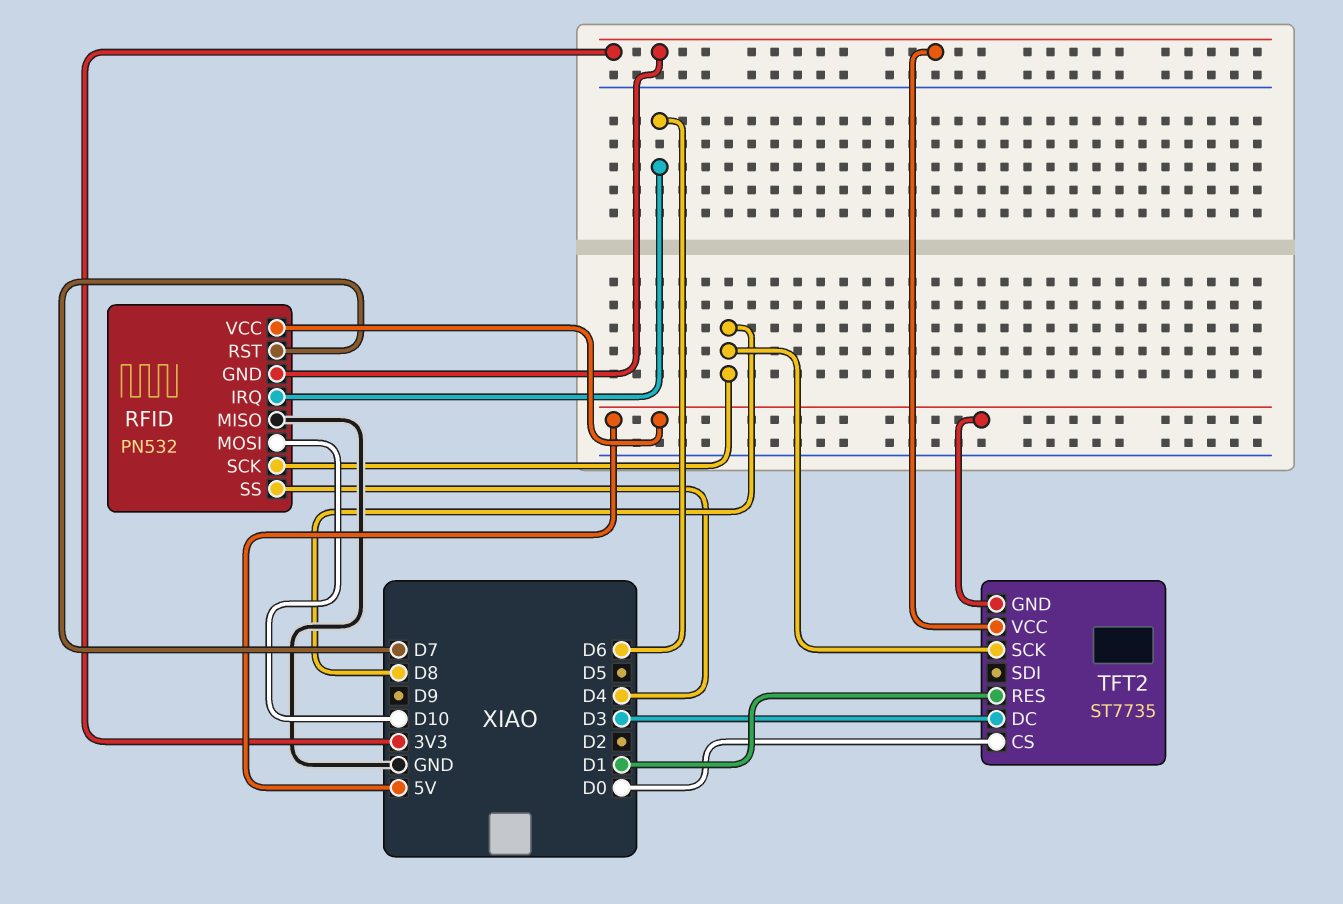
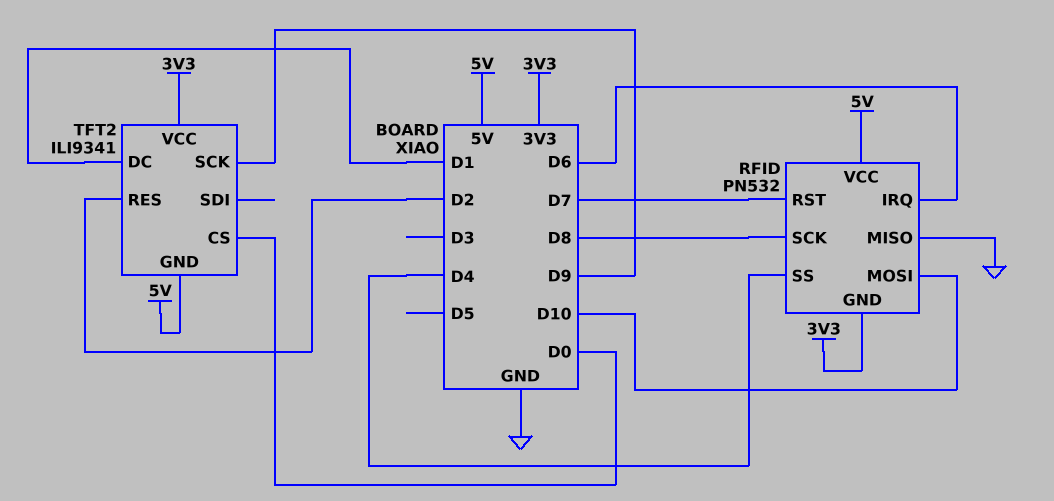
TFT2: ST7735 -> ILI9341
TFT2 pin DC: D3 -> D1
TFT2 pin RES: D1 -> D2
TFT2 pin SCK: D8 -> D9

